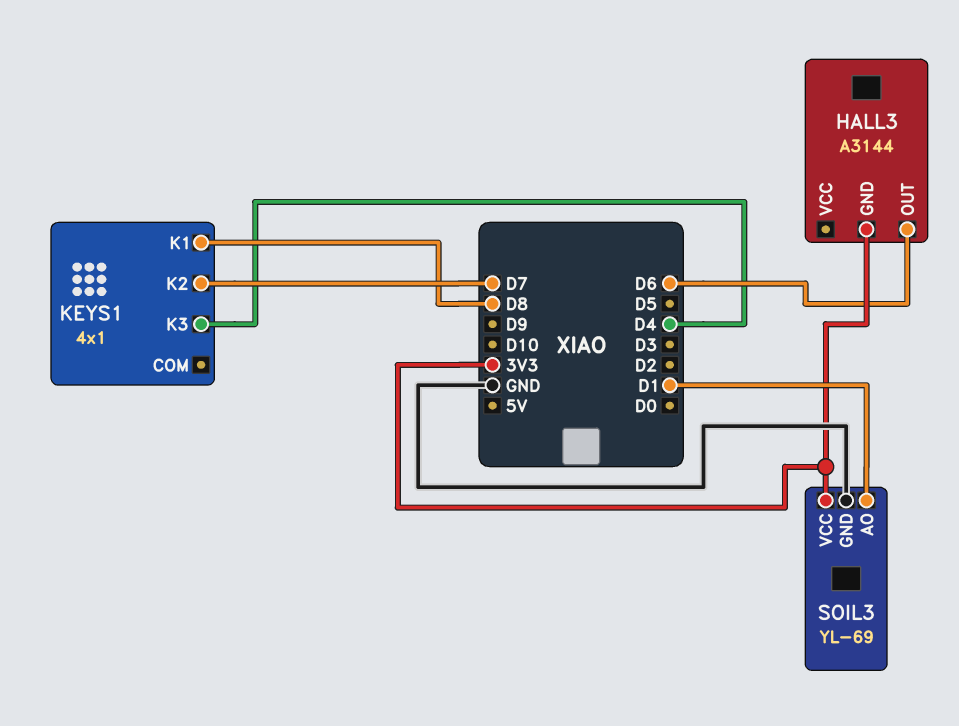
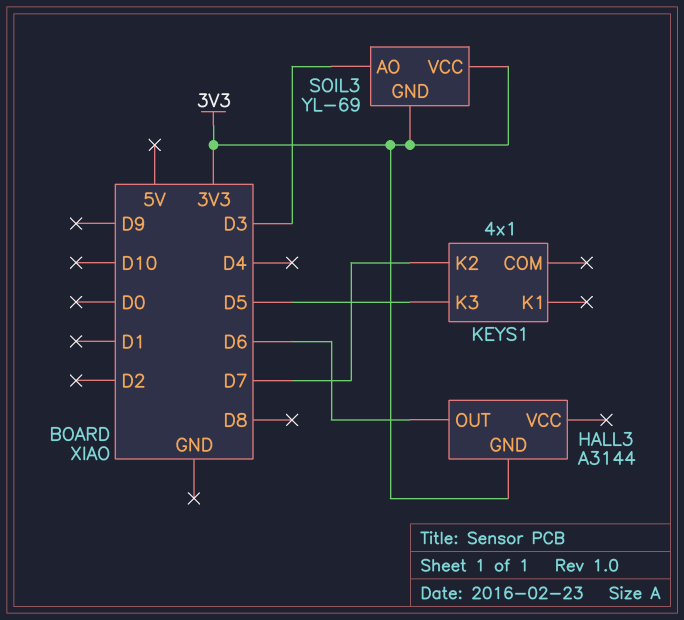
KEYS1 pin K1: D8 -> none
KEYS1 pin K3: D4 -> D5
SOIL3 pin AO: D1 -> D3
SOIL3 pin GND: GND -> 3V3

